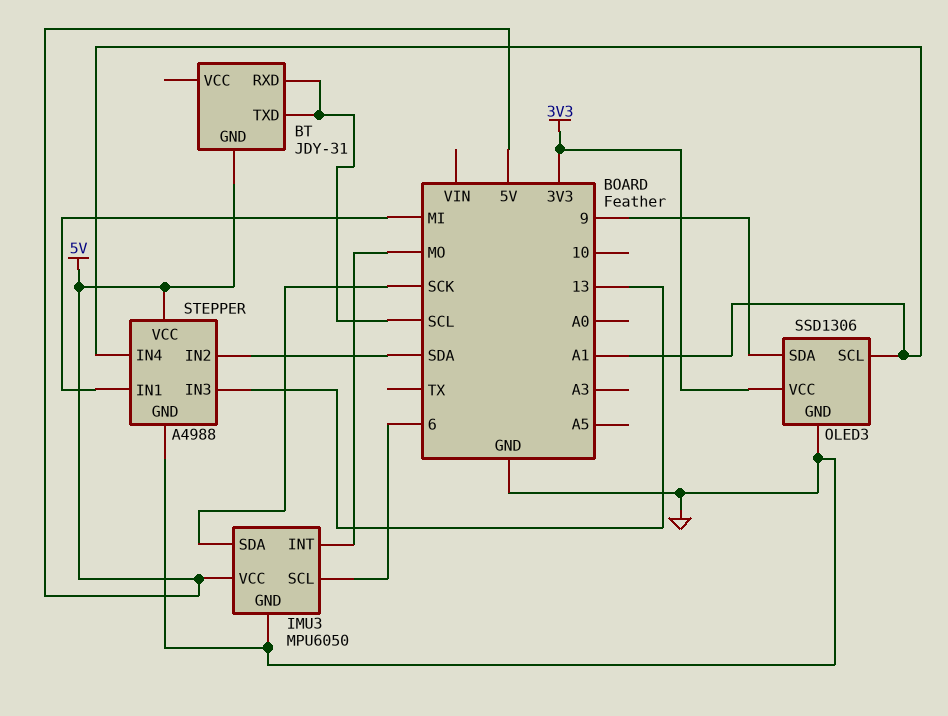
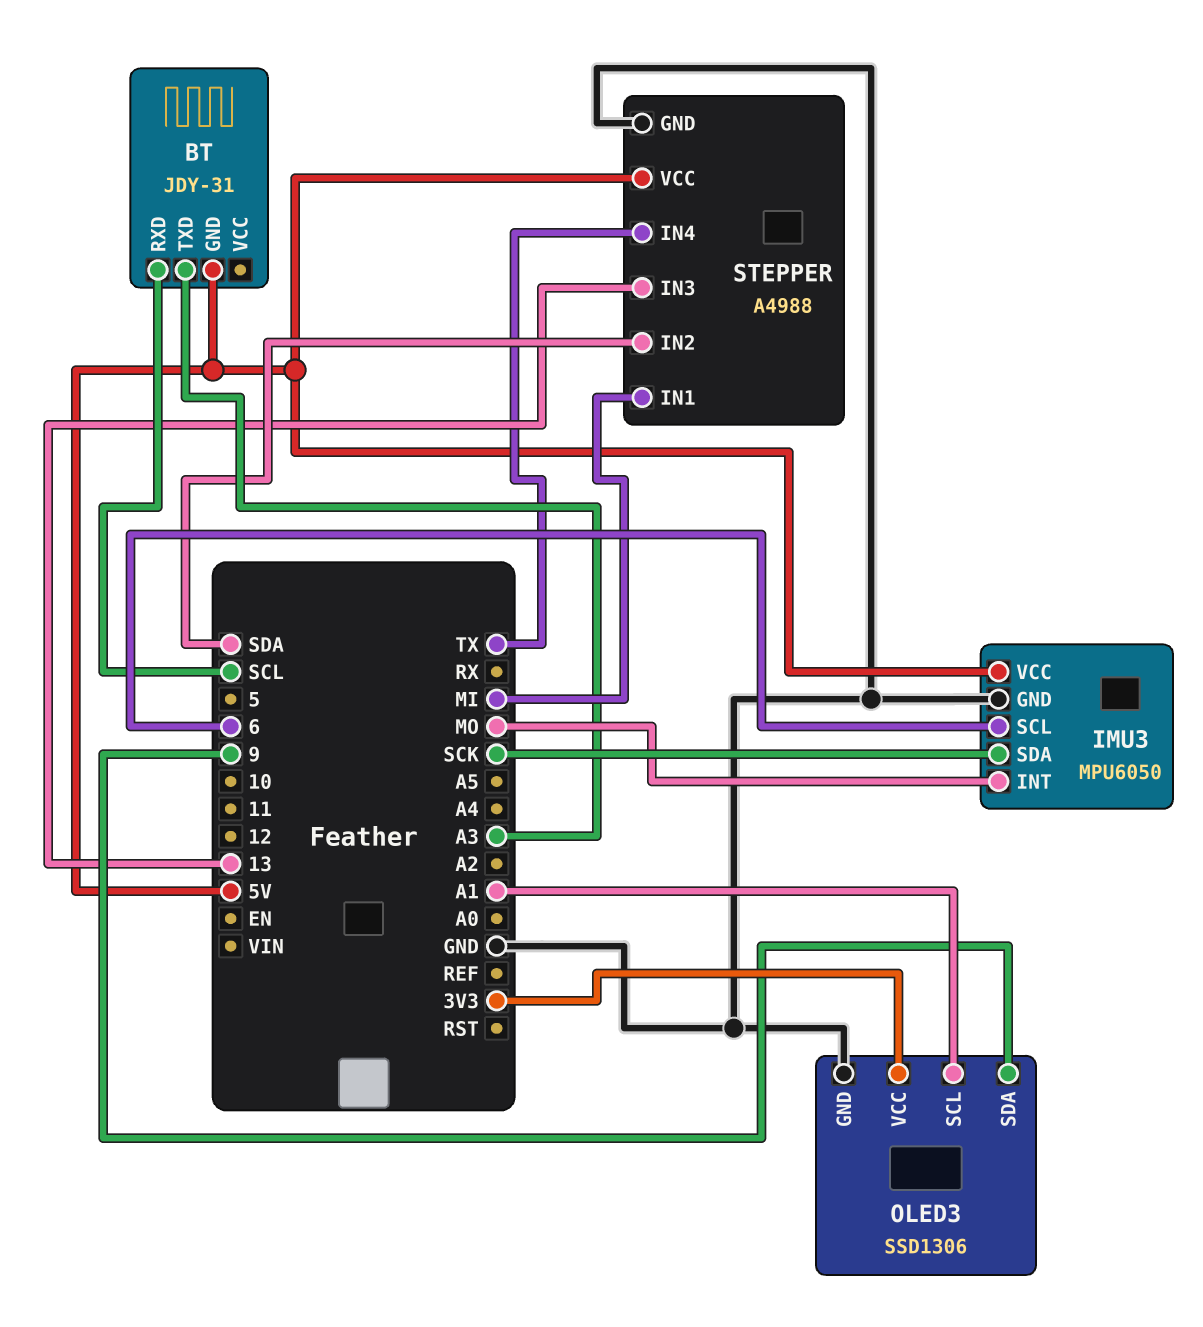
BT pin TXD: SCL -> A3
STEPPER pin IN4: A1 -> TX

